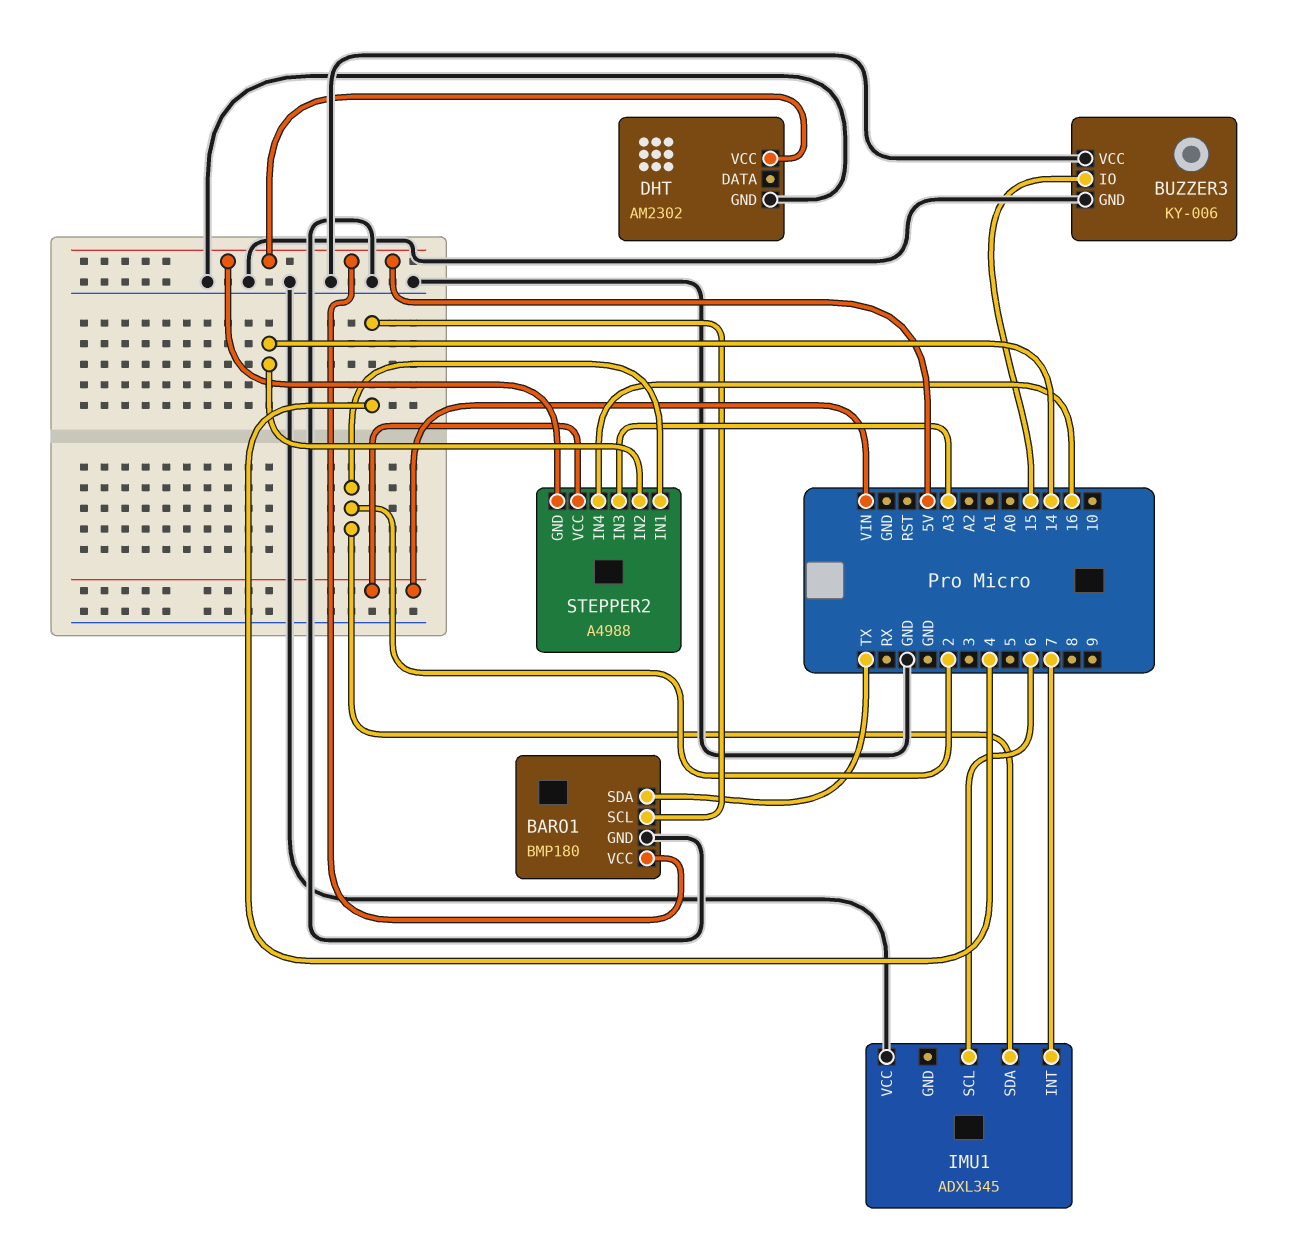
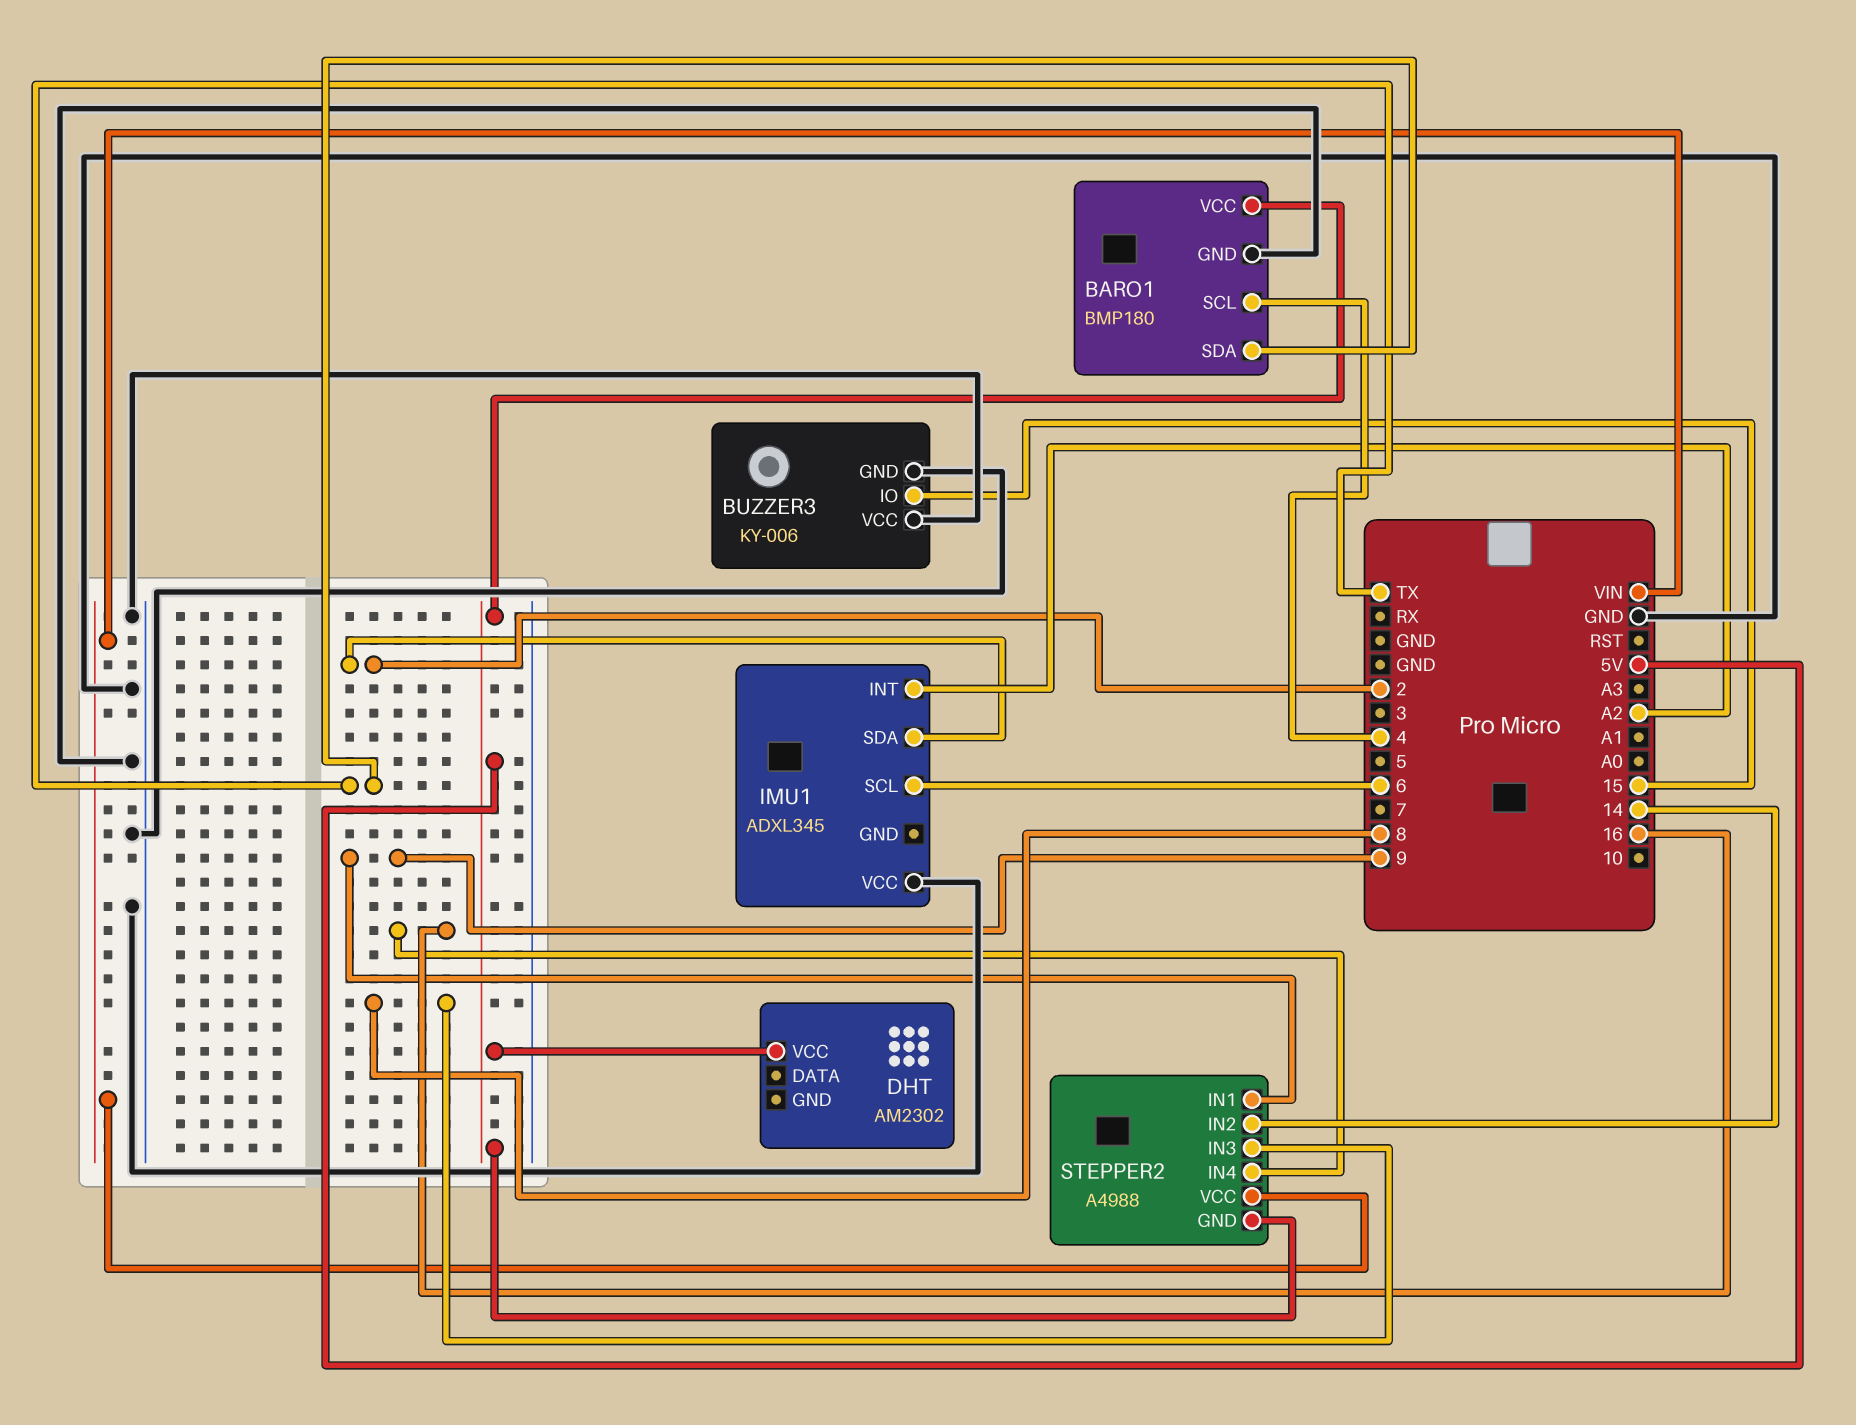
DHT pin GND: GND -> none
IMU1 pin INT: 7 -> A2
STEPPER2 pin IN1: 2 -> 9
STEPPER2 pin IN3: A3 -> 8

